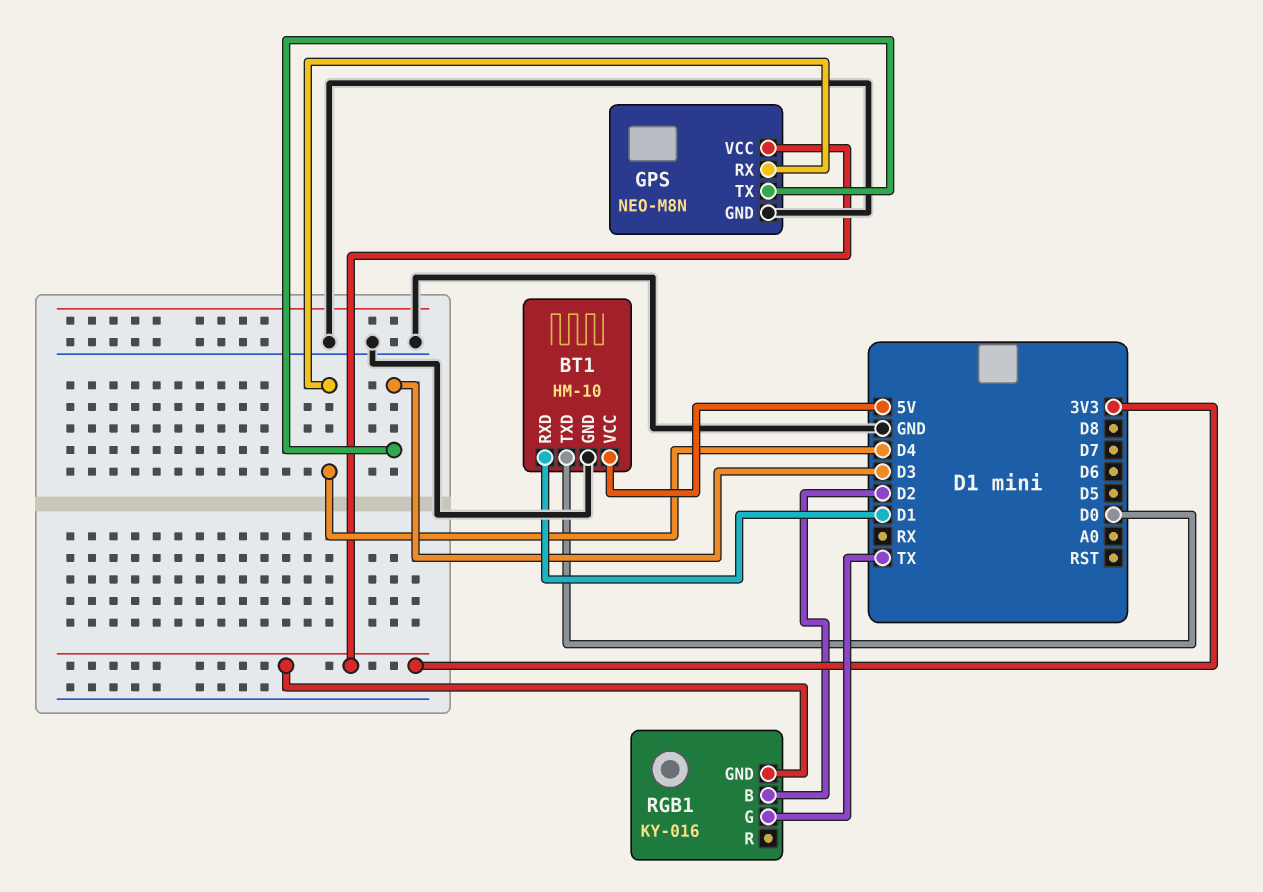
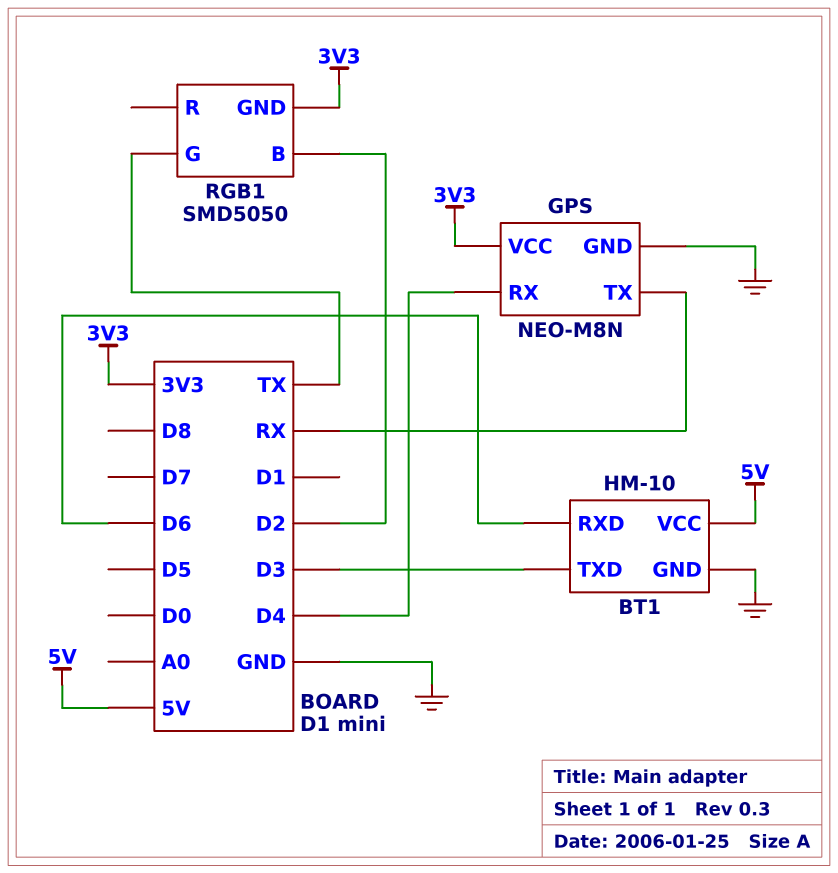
BT1 pin RXD: D1 -> D6
BT1 pin TXD: D0 -> D3
GPS pin TX: D3 -> RX
RGB1: KY-016 -> SMD5050

